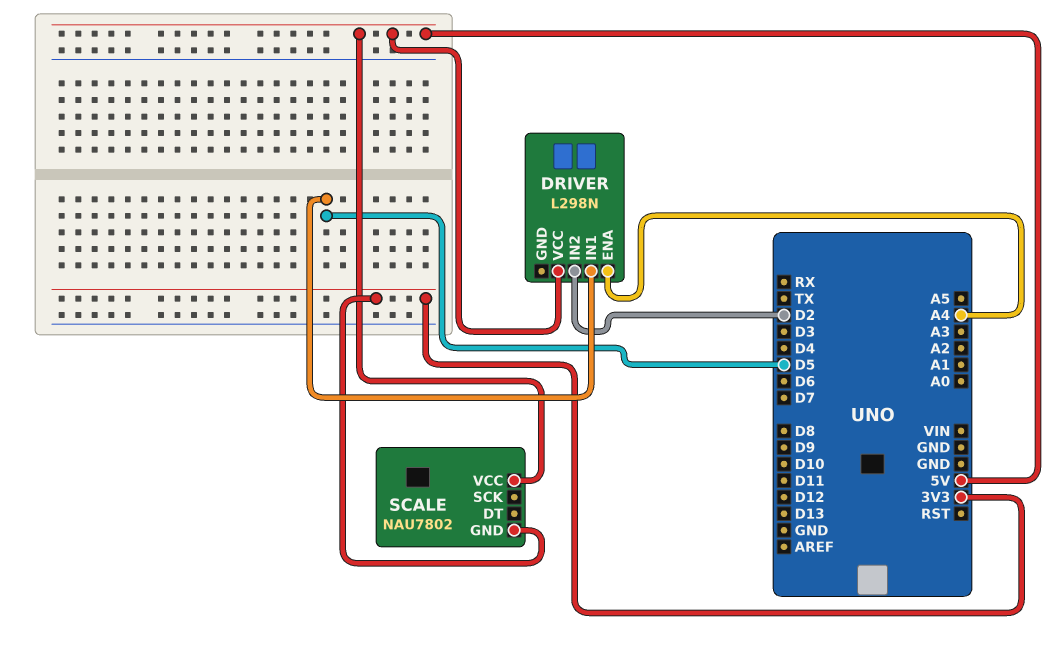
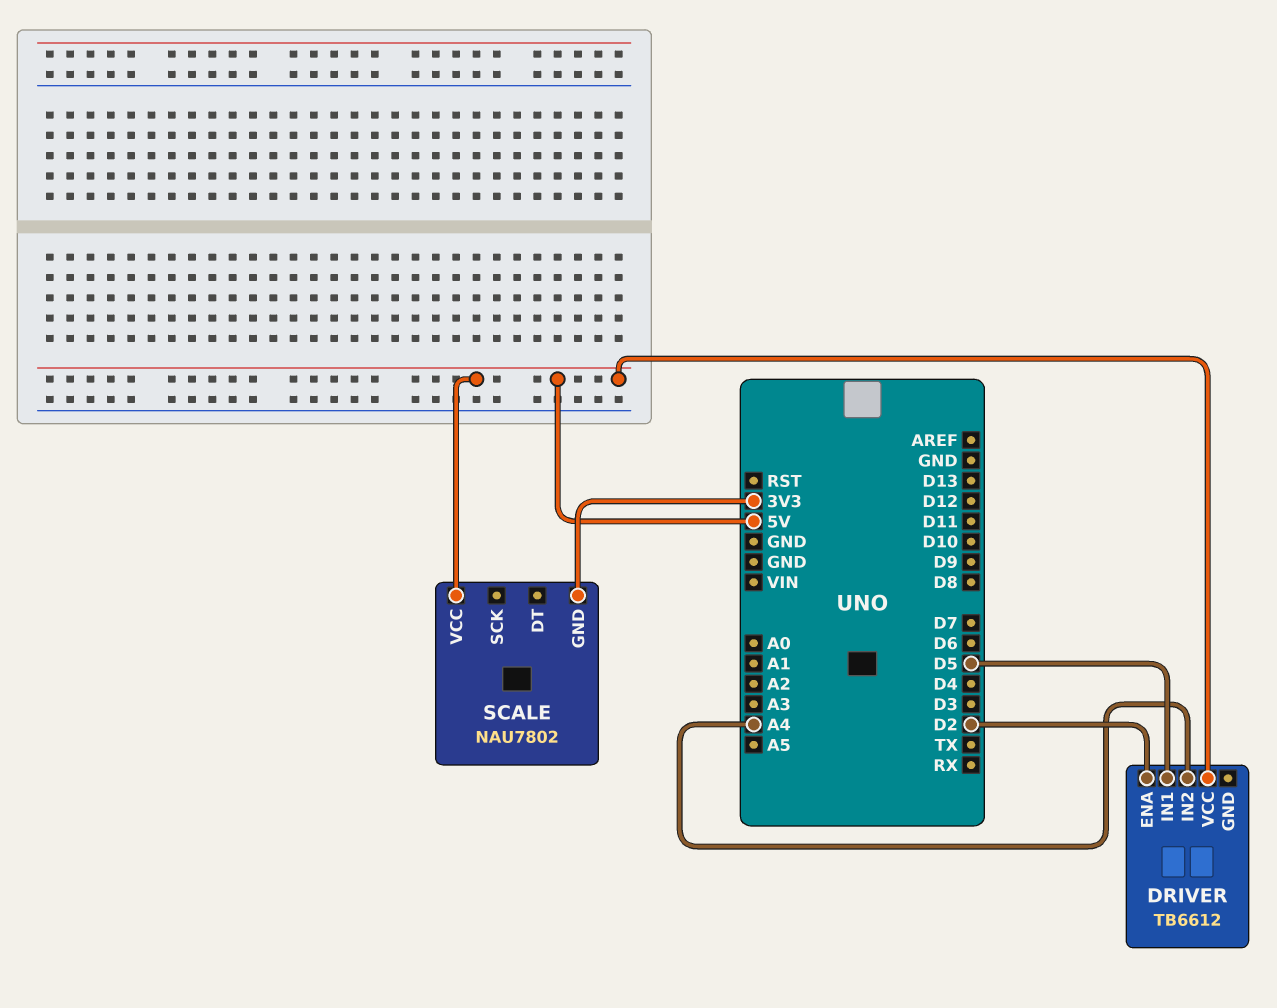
DRIVER: L298N -> TB6612
DRIVER pin ENA: A4 -> D2
DRIVER pin IN2: D2 -> A4

